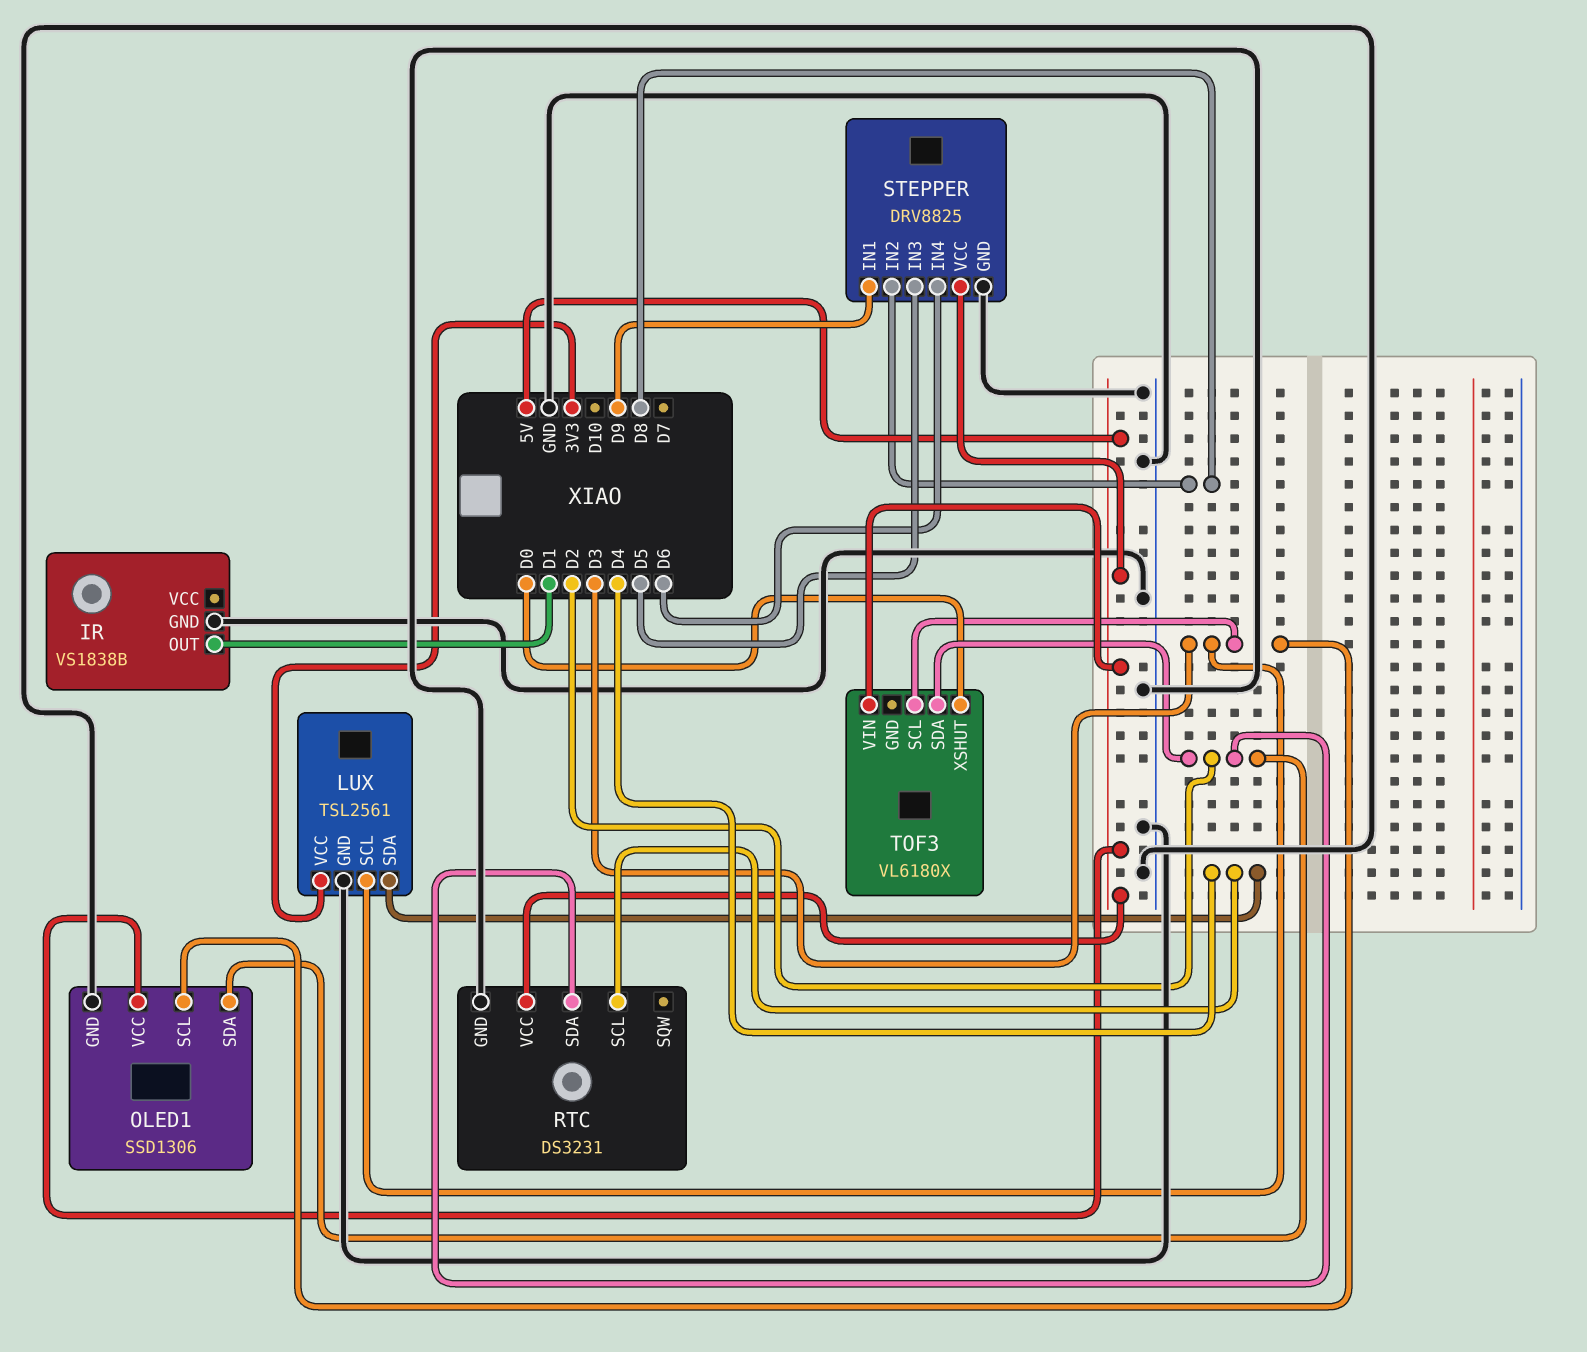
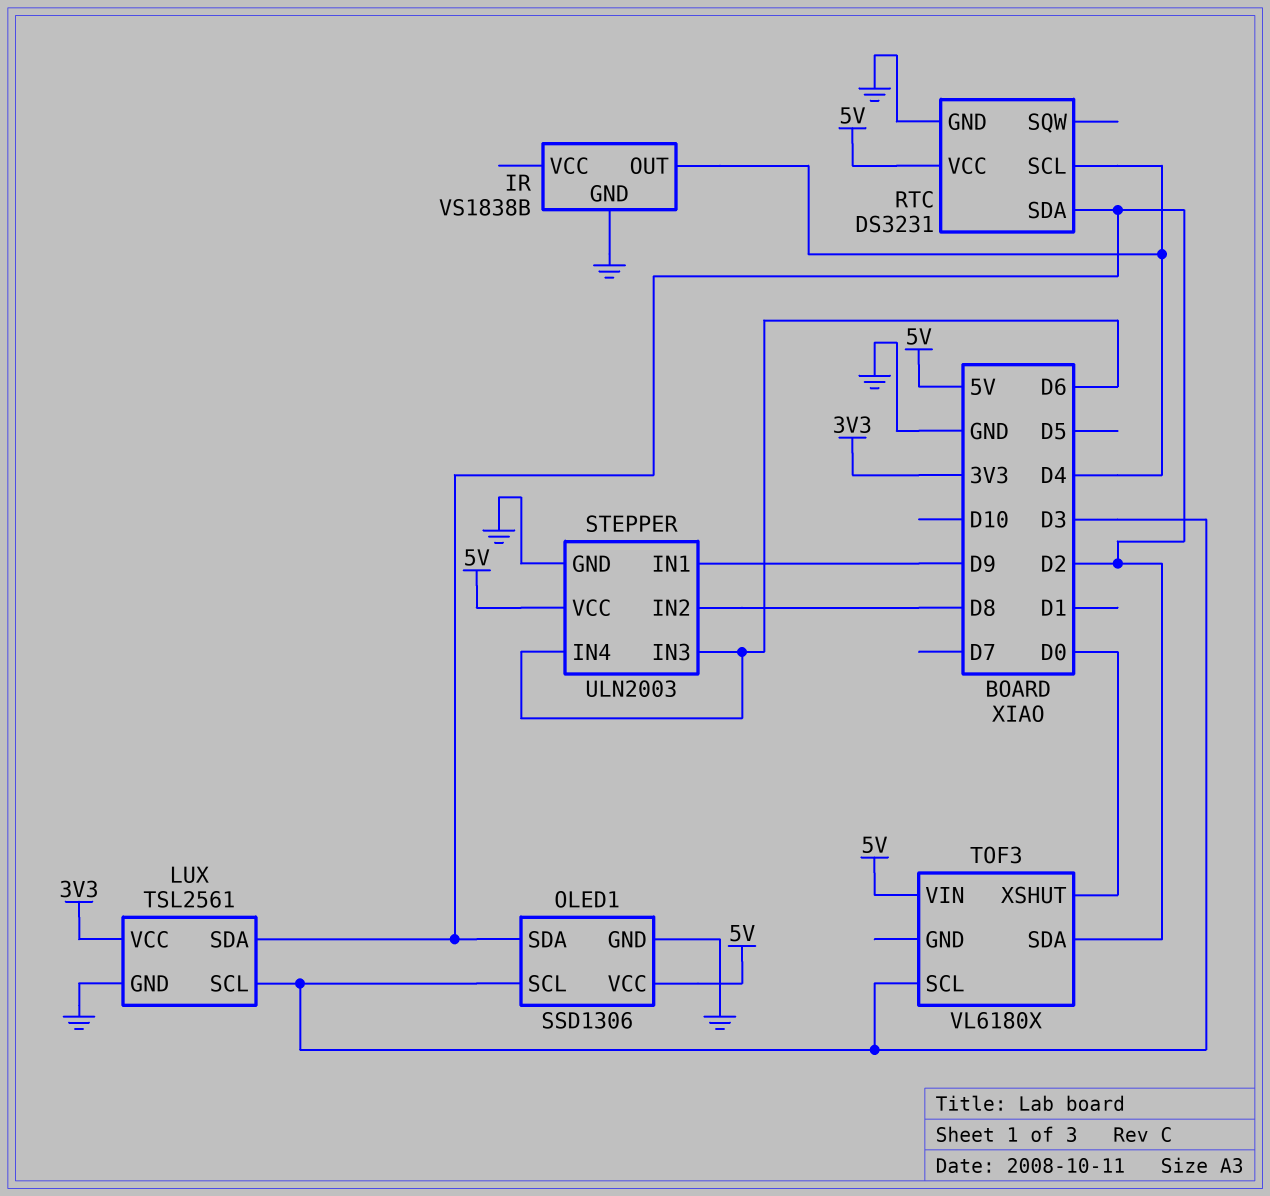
IR pin OUT: D1 -> D4
LUX pin SDA: D4 -> D2
STEPPER: DRV8825 -> ULN2003
STEPPER pin IN3: D5 -> D6

